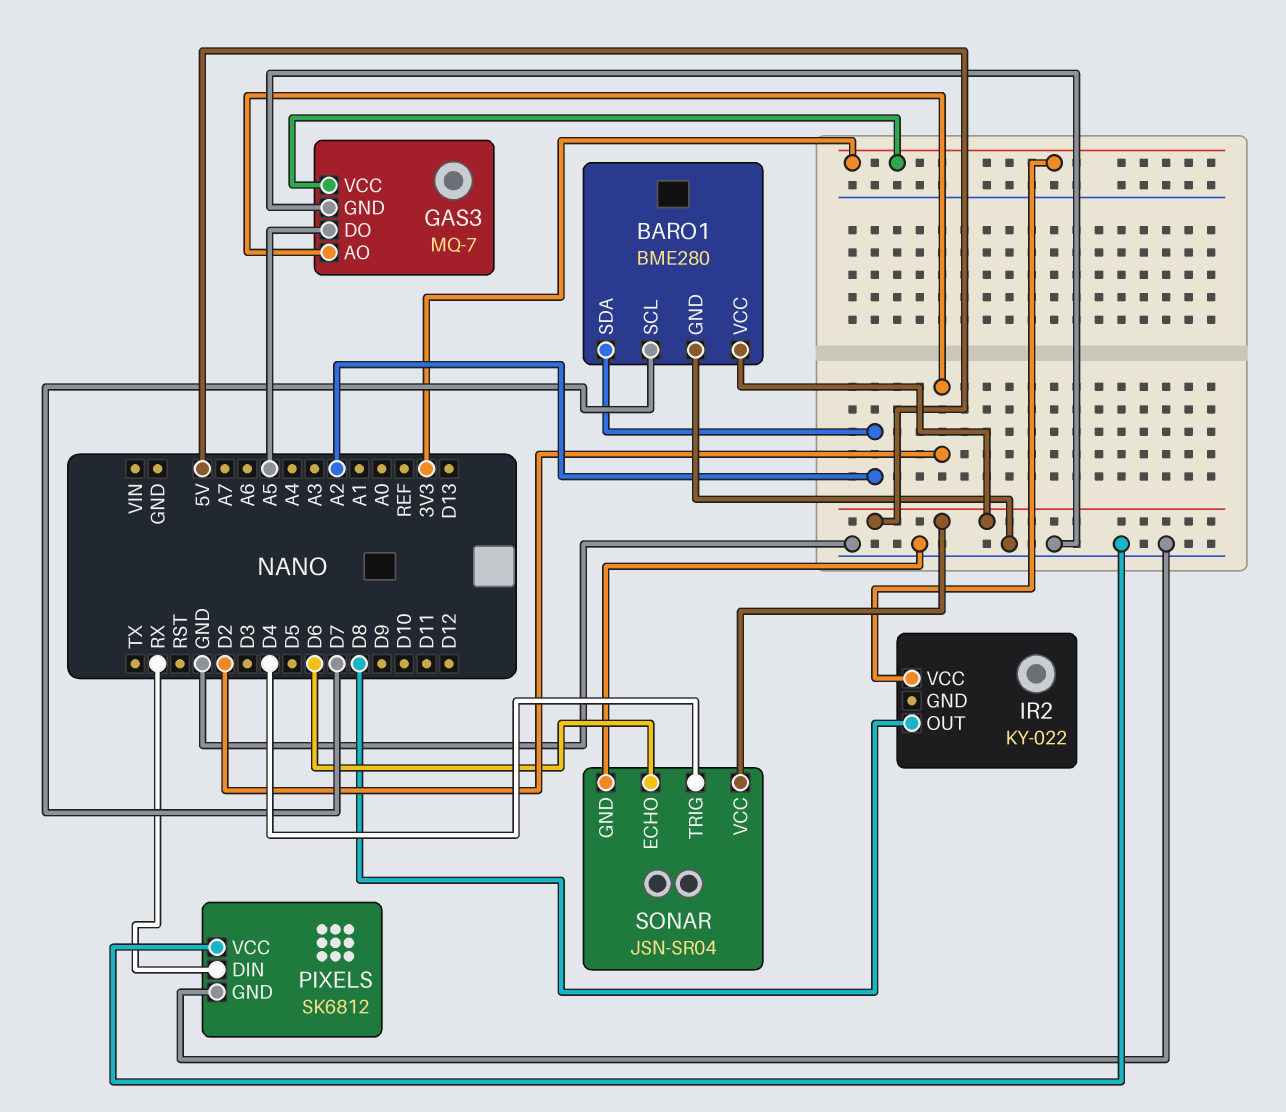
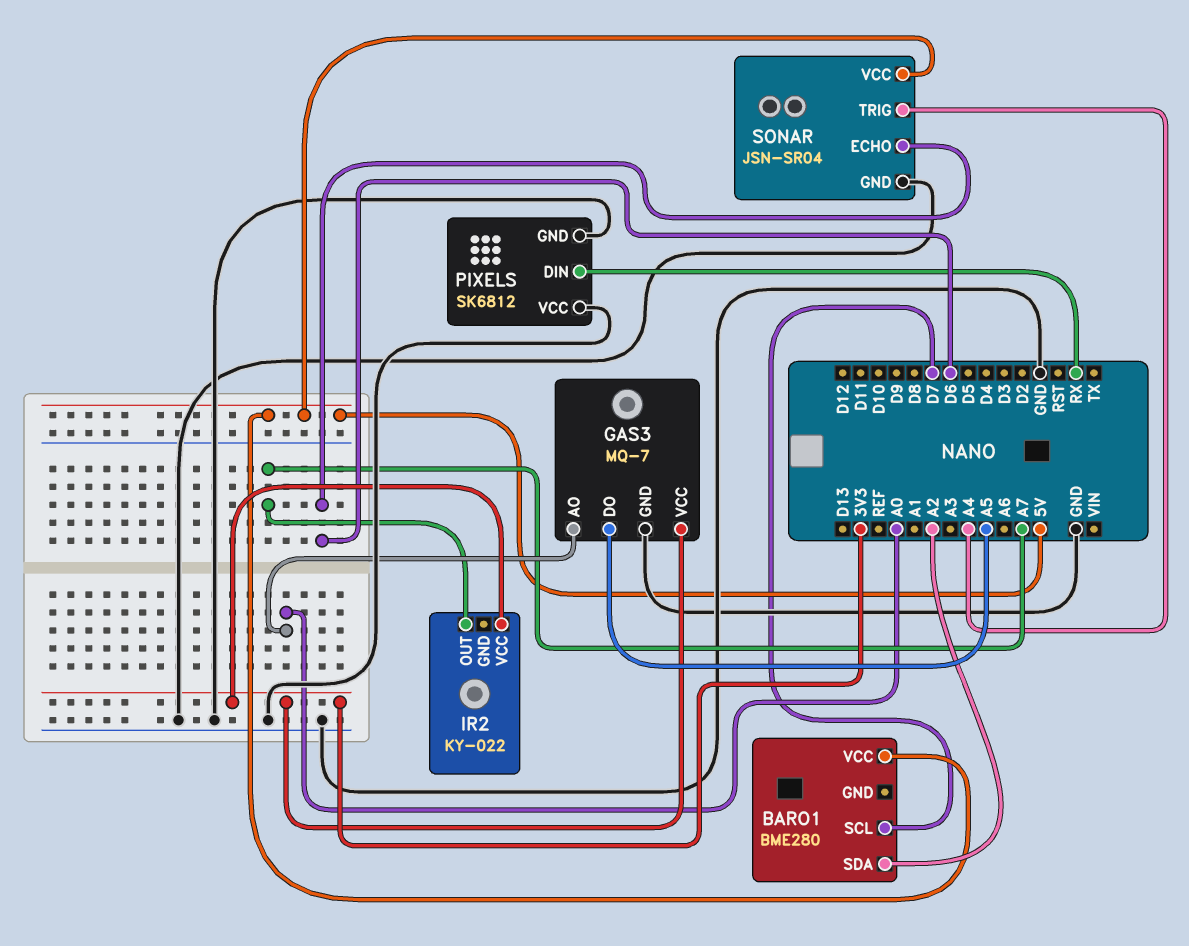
BARO1 pin GND: GND -> none
GAS3 pin AO: D2 -> A0
IR2 pin OUT: D8 -> A7
SONAR pin TRIG: D4 -> A4

